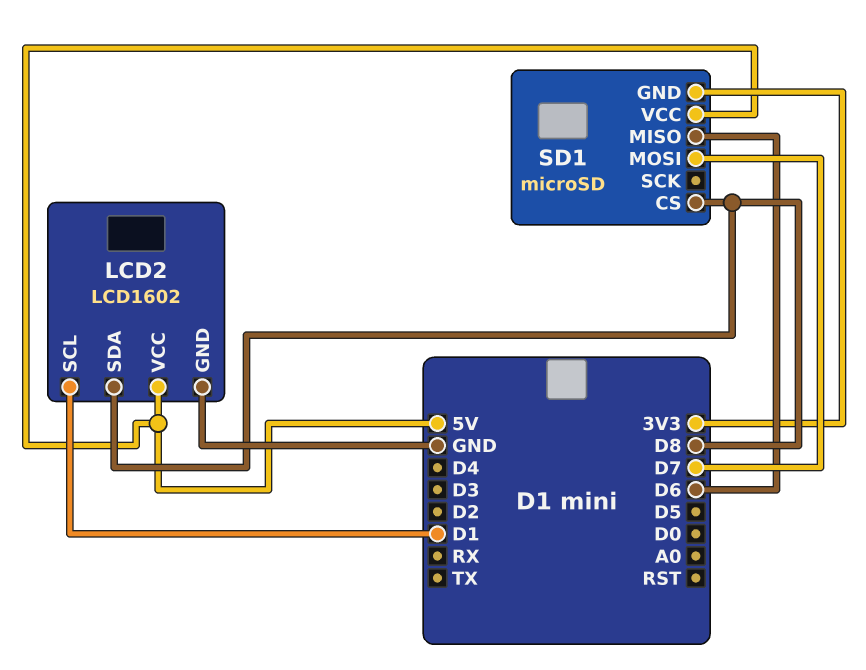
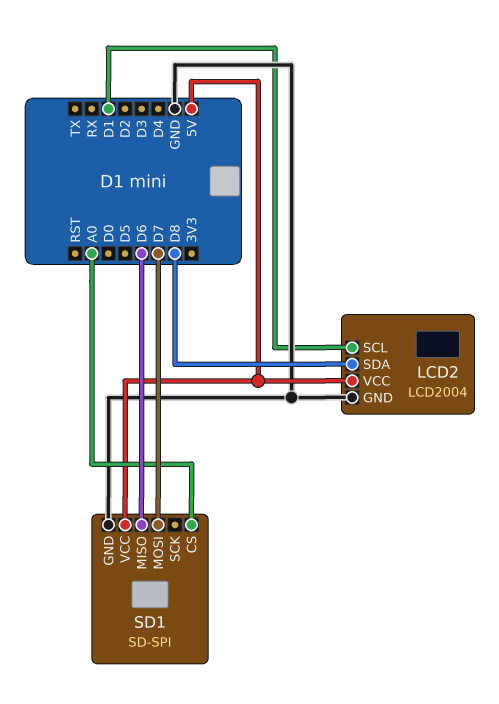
LCD2: LCD1602 -> LCD2004
SD1: microSD -> SD-SPI
SD1 pin CS: D8 -> A0
SD1 pin GND: 3V3 -> GND

